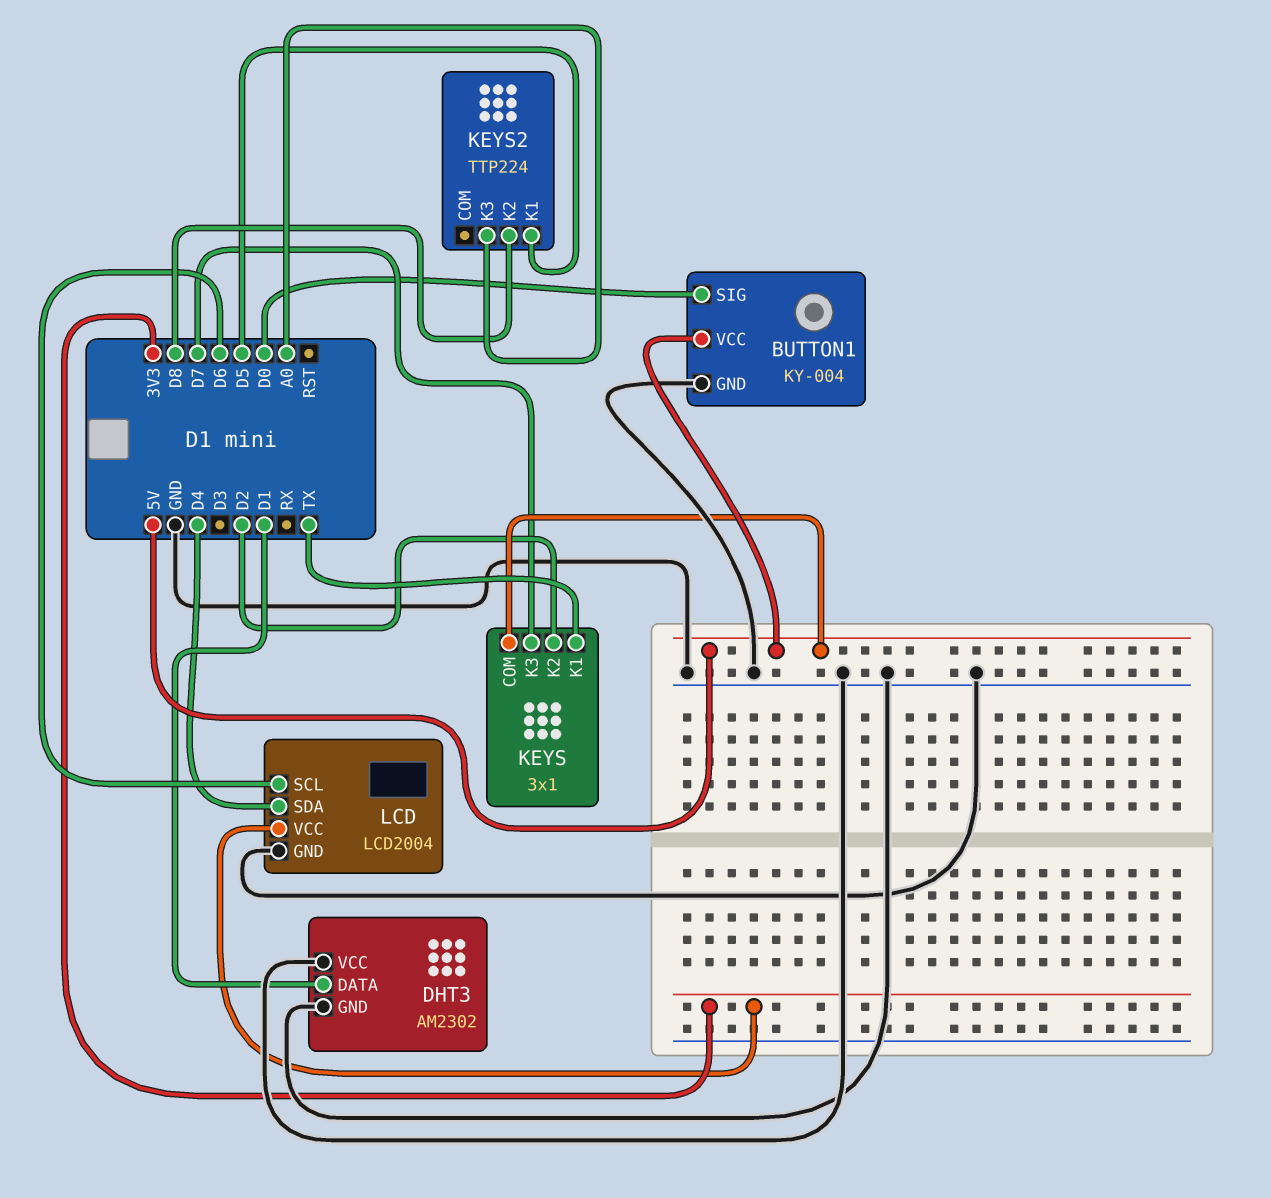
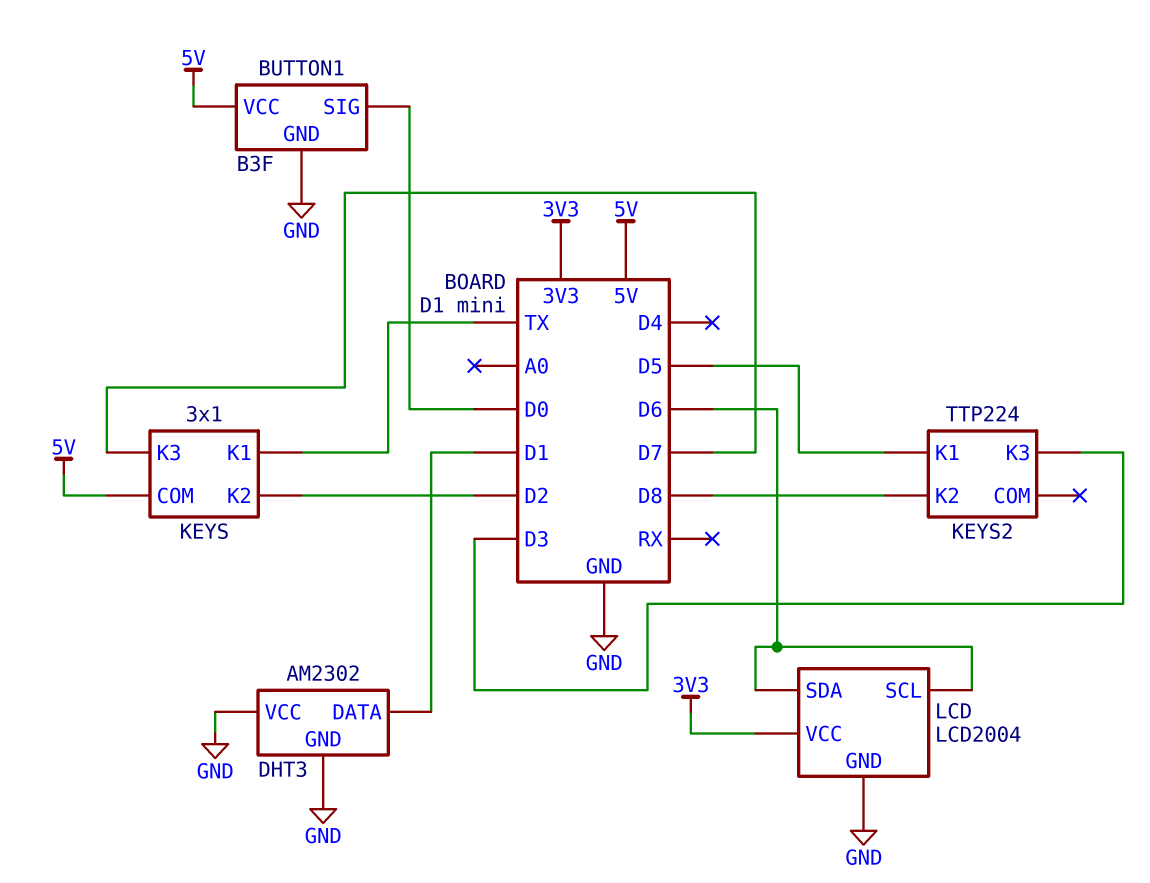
BUTTON1: KY-004 -> B3F
KEYS2 pin K3: A0 -> D3
LCD pin SDA: D4 -> D6

